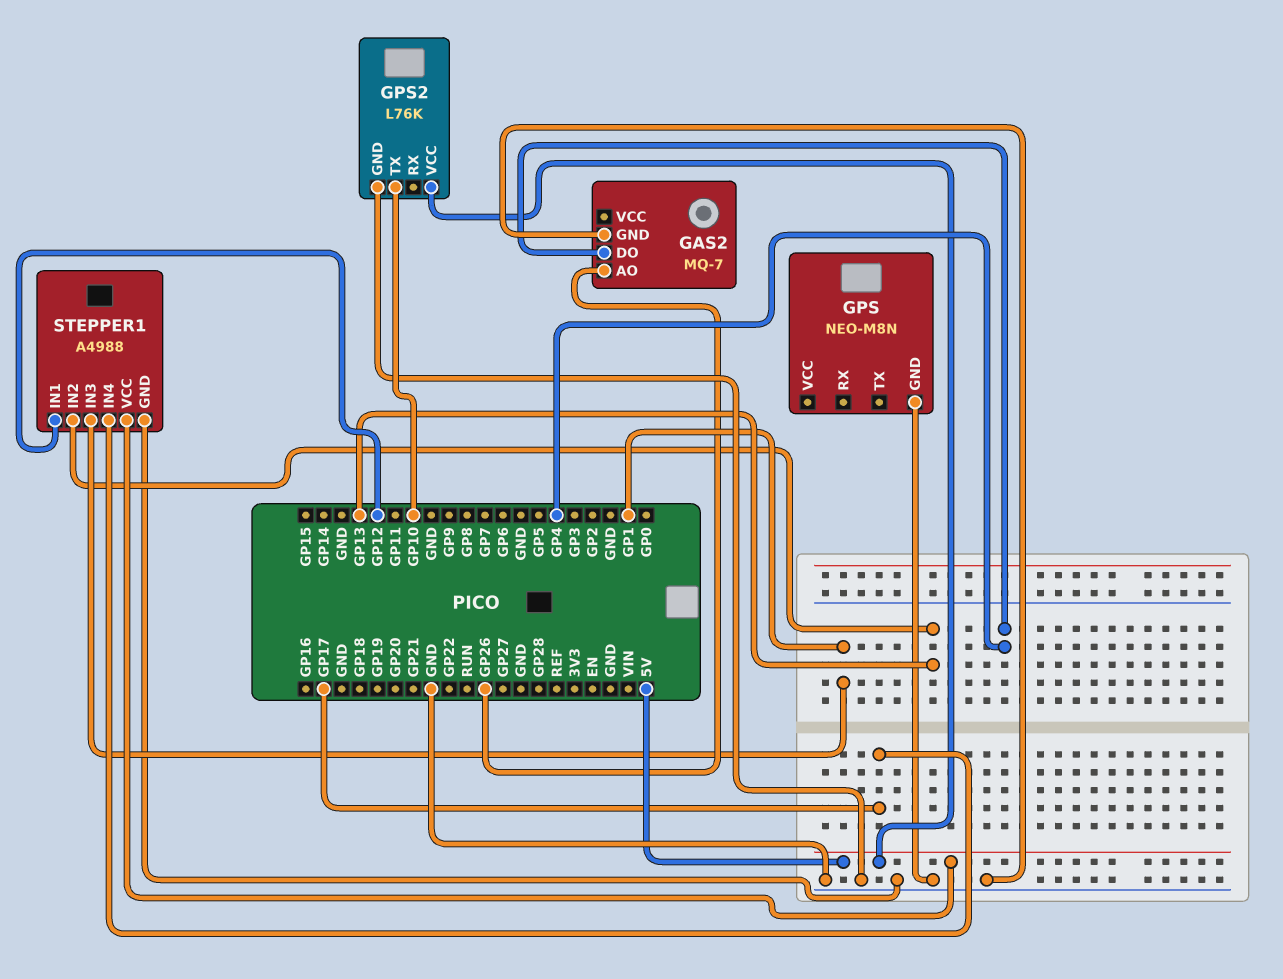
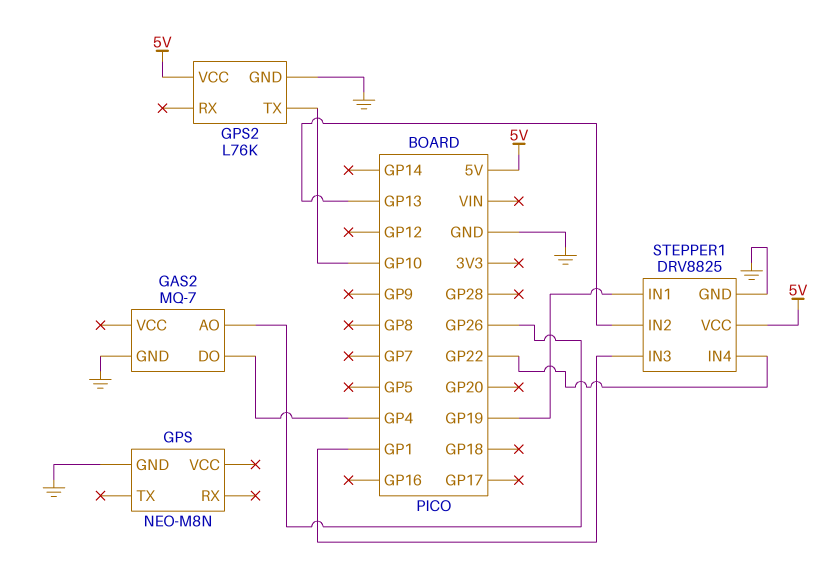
STEPPER1: A4988 -> DRV8825
STEPPER1 pin IN1: GP12 -> GP19
STEPPER1 pin IN4: GP17 -> GP22

